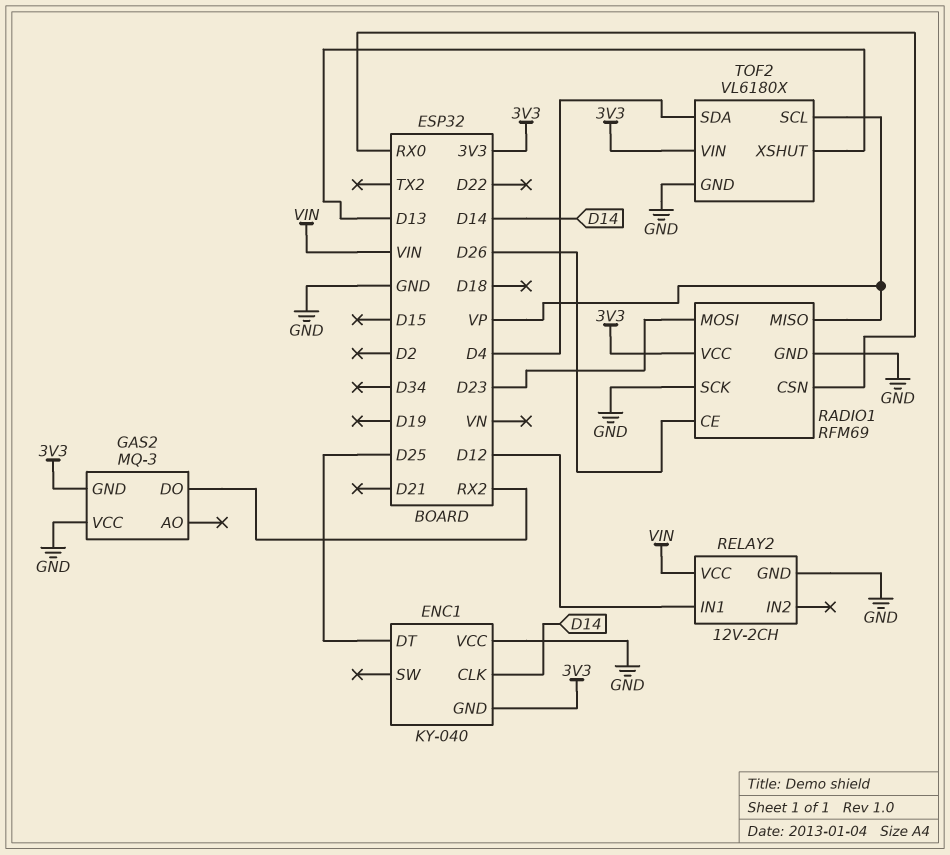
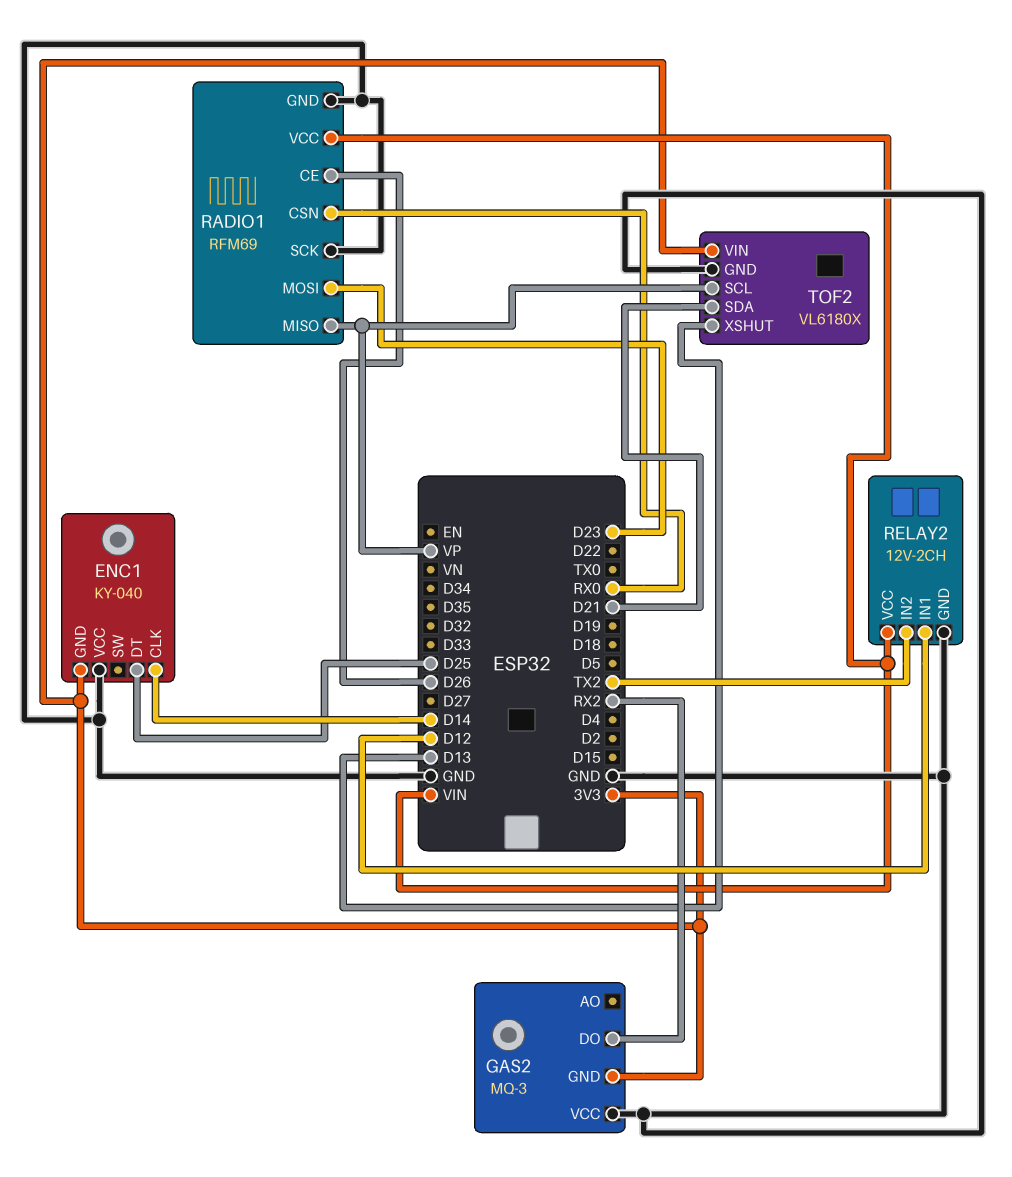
RADIO1 pin VCC: 3V3 -> VIN
RELAY2 pin IN2: none -> TX2
TOF2 pin SDA: D4 -> D21

